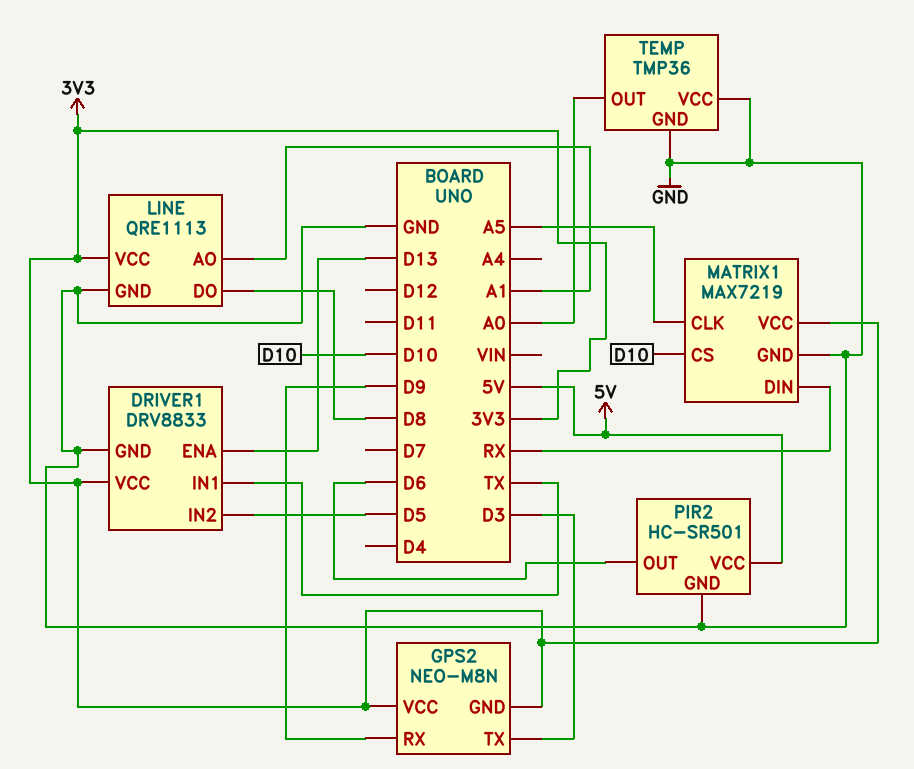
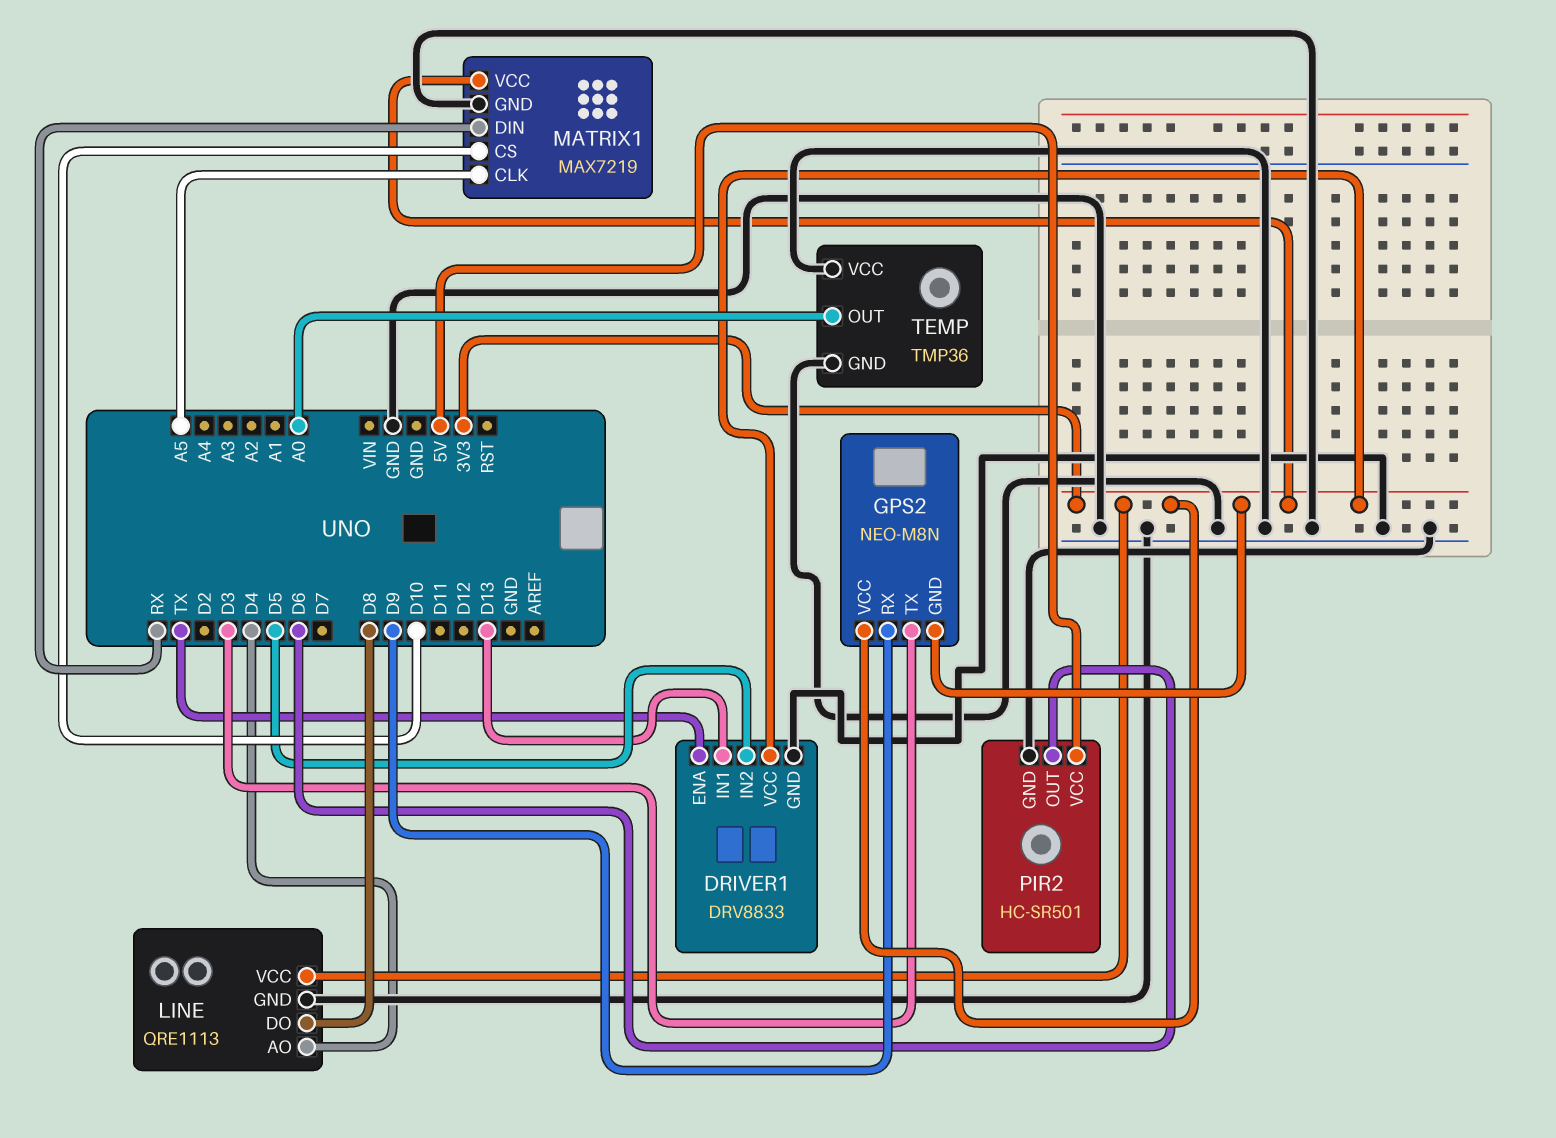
DRIVER1 pin ENA: D13 -> TX
DRIVER1 pin IN1: TX -> D13
LINE pin AO: A1 -> D4

